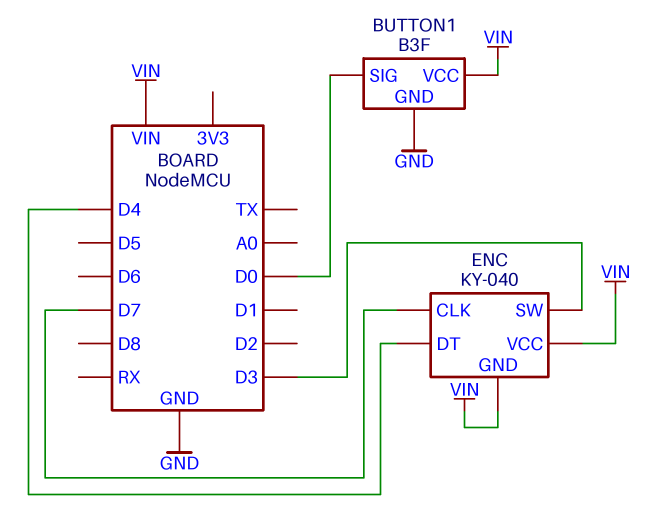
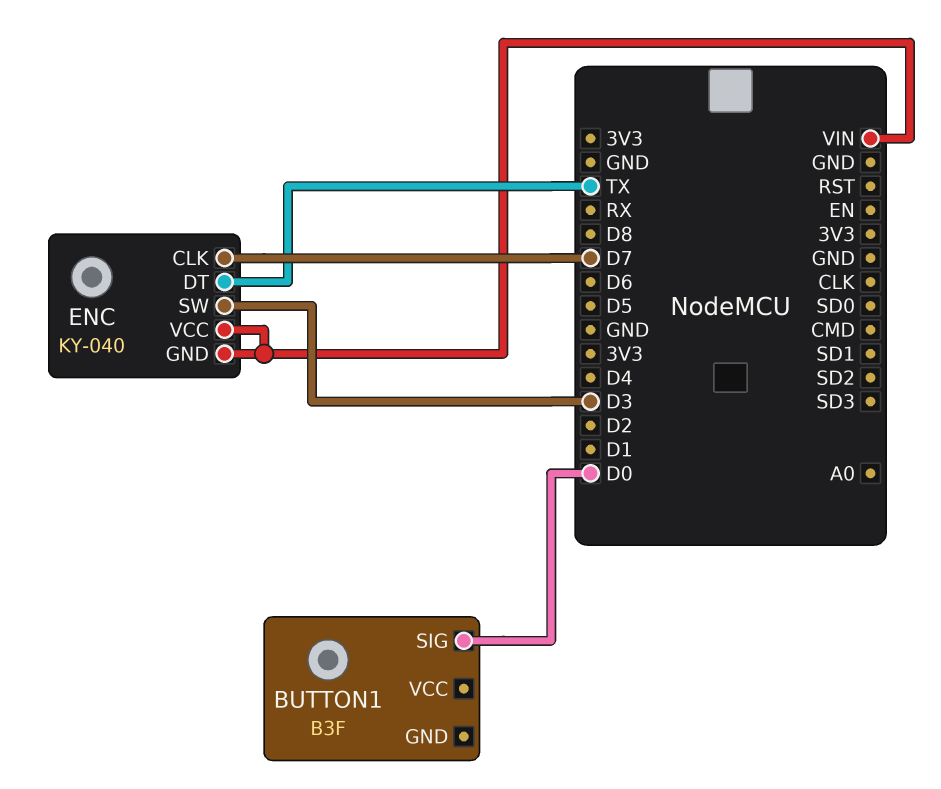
BUTTON1 pin GND: GND -> none
BUTTON1 pin VCC: VIN -> none
ENC pin DT: D4 -> TX

